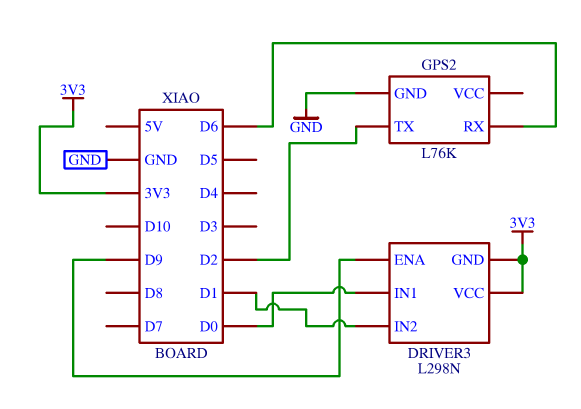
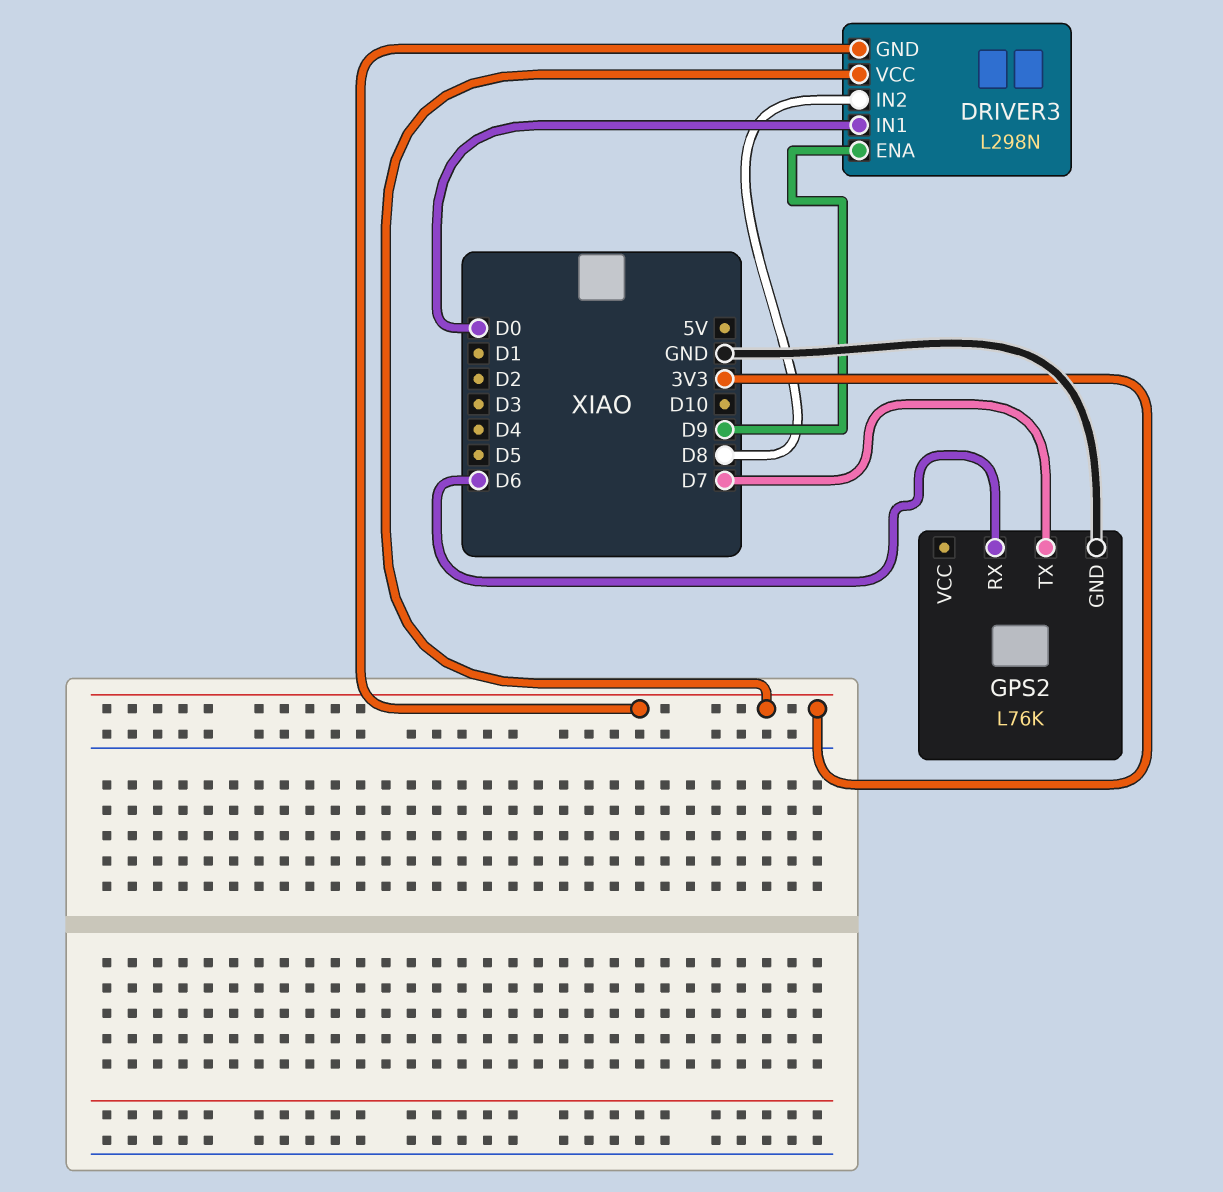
DRIVER3 pin IN2: D1 -> D8
GPS2 pin TX: D2 -> D7

